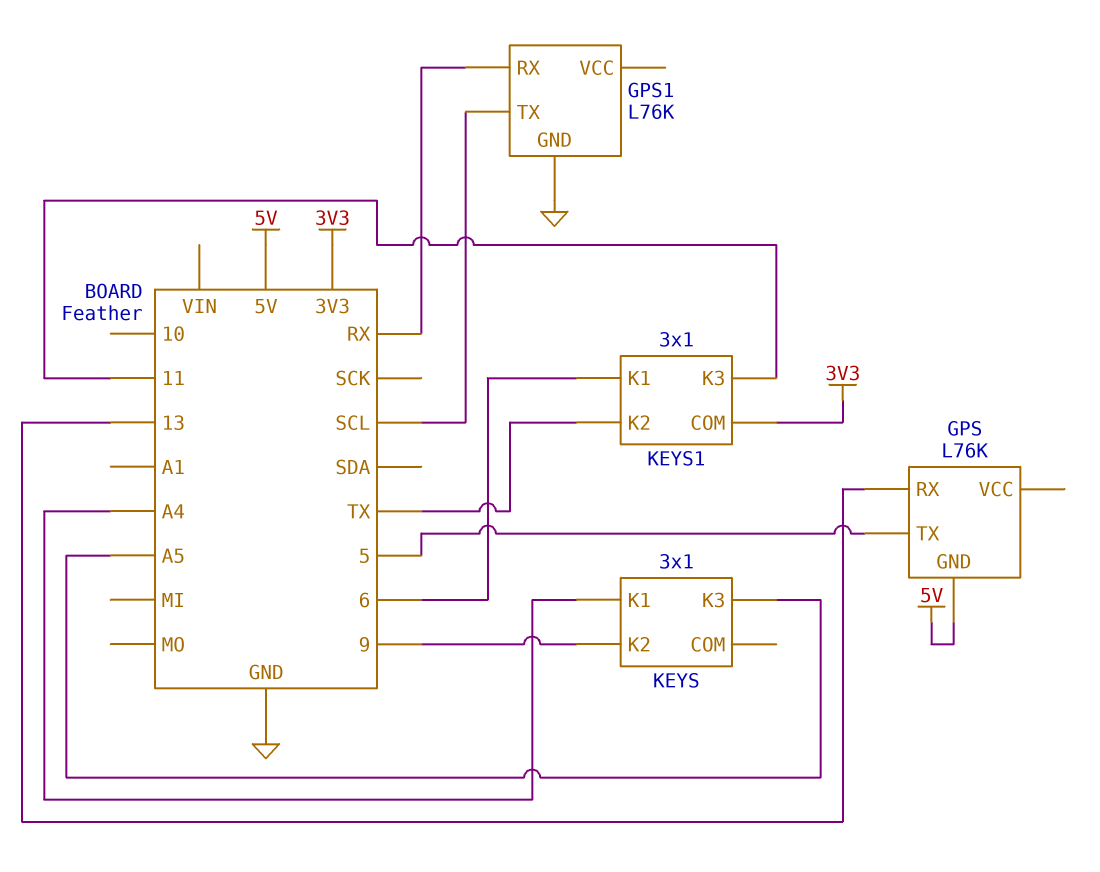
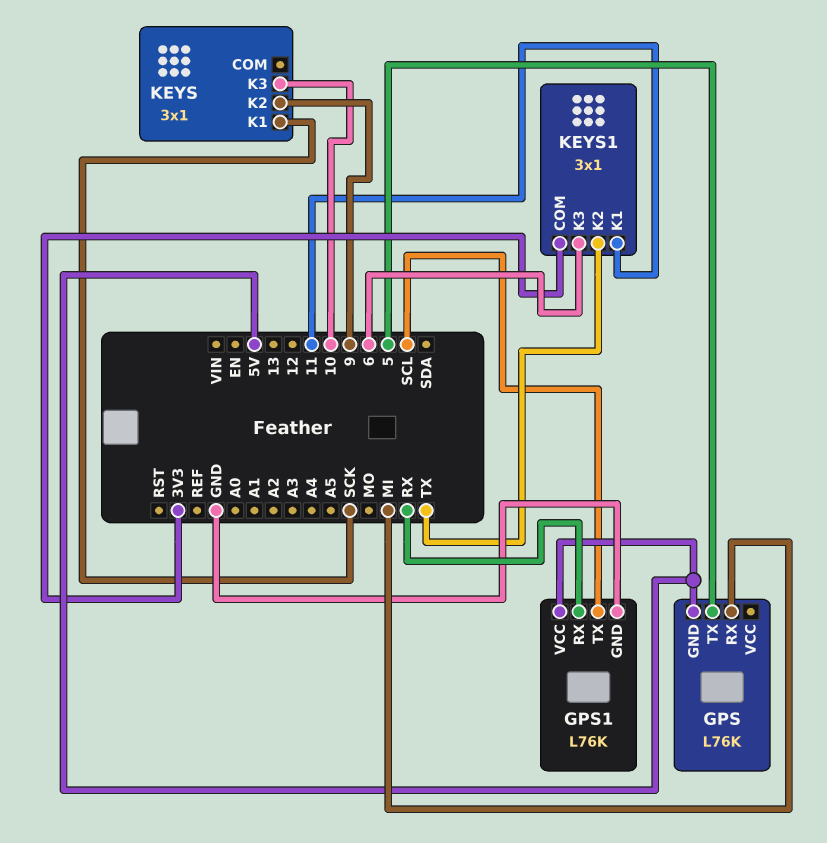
GPS pin RX: 13 -> MI
GPS1 pin VCC: none -> 5V
KEYS pin K1: A4 -> SCK
KEYS pin K3: A5 -> 10
KEYS1 pin K1: 6 -> 11
KEYS1 pin K3: 11 -> 6

